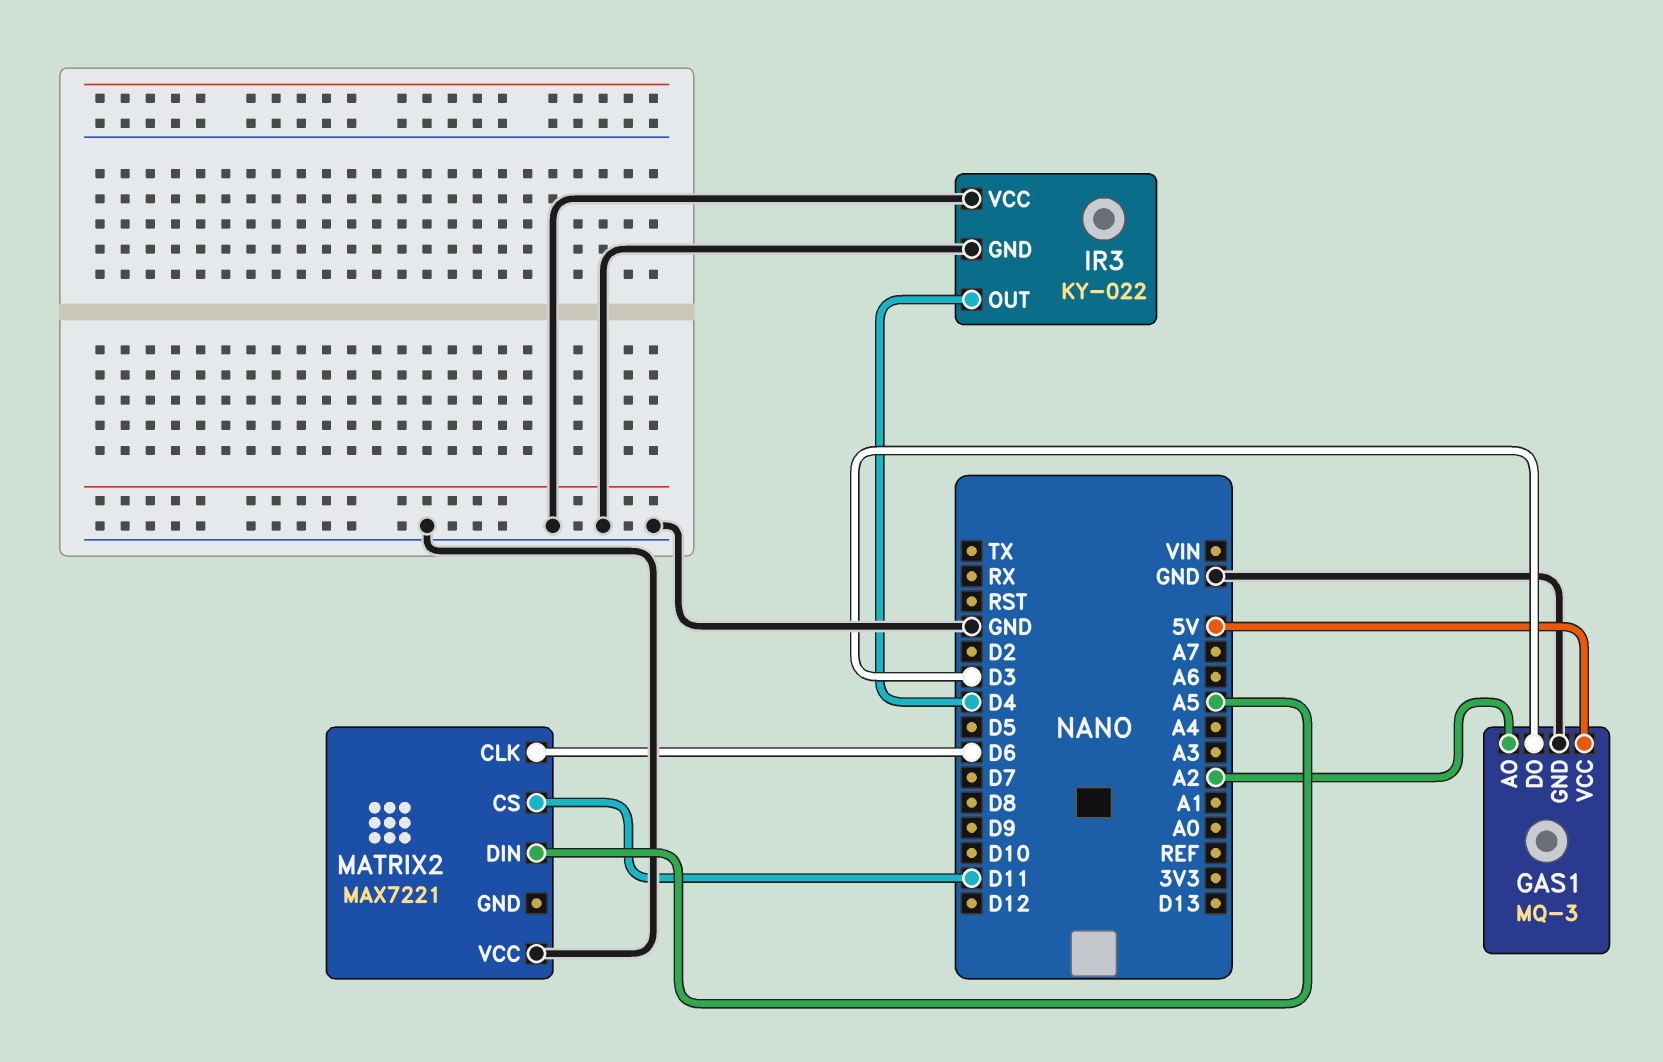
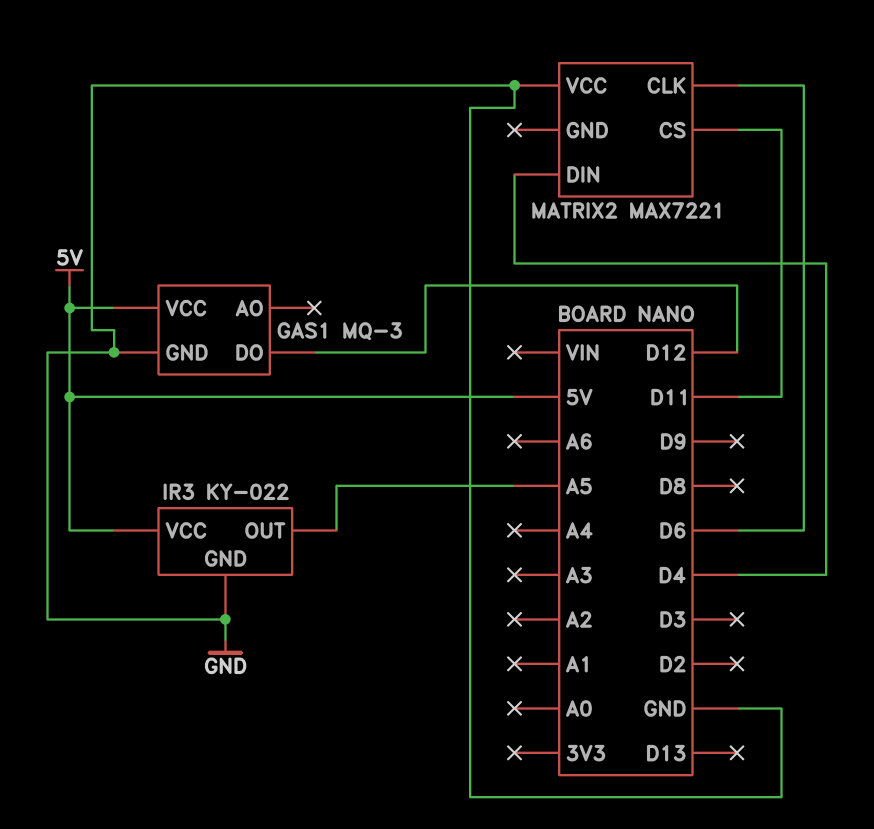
GAS1 pin AO: A2 -> none
GAS1 pin DO: D3 -> D12
IR3 pin OUT: D4 -> A5
IR3 pin VCC: GND -> 5V
MATRIX2 pin DIN: A5 -> D4

